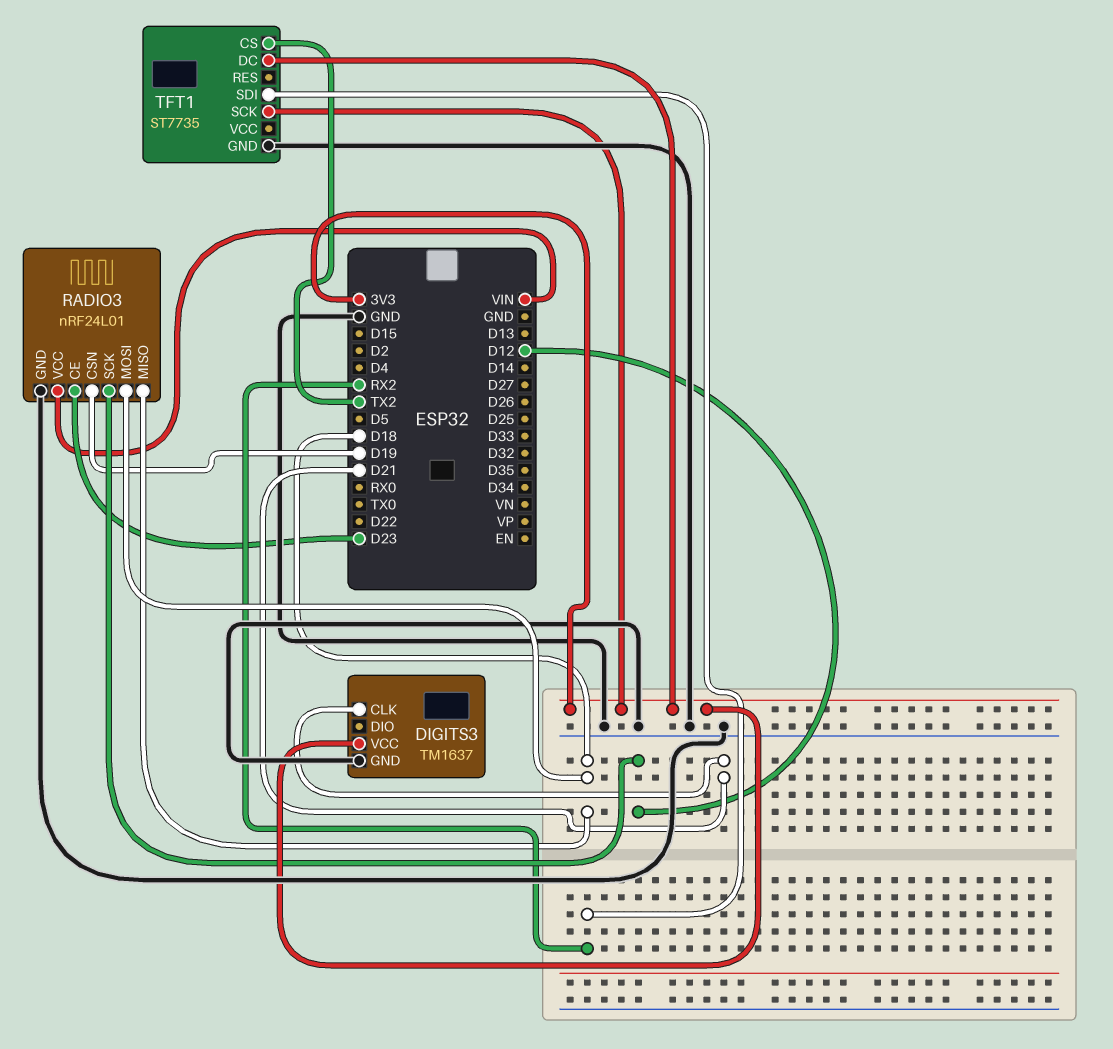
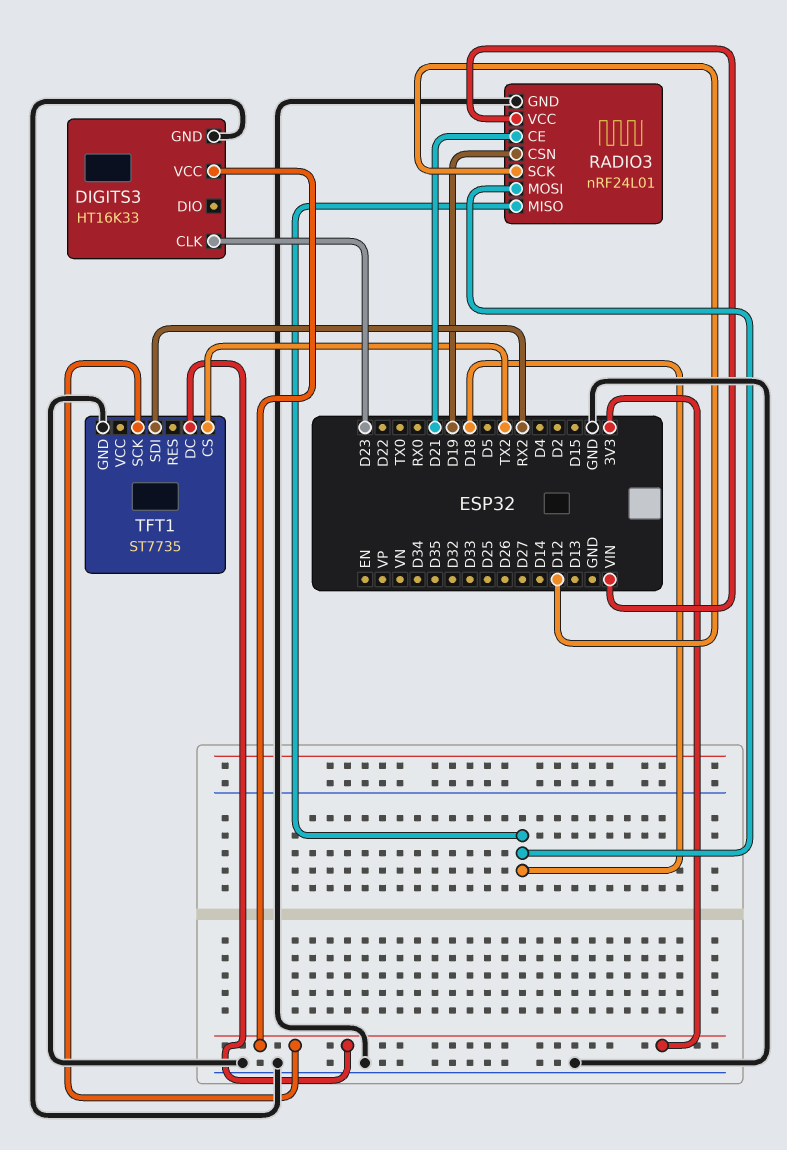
DIGITS3: TM1637 -> HT16K33
DIGITS3 pin CLK: D21 -> D23
RADIO3 pin CE: D23 -> D21

